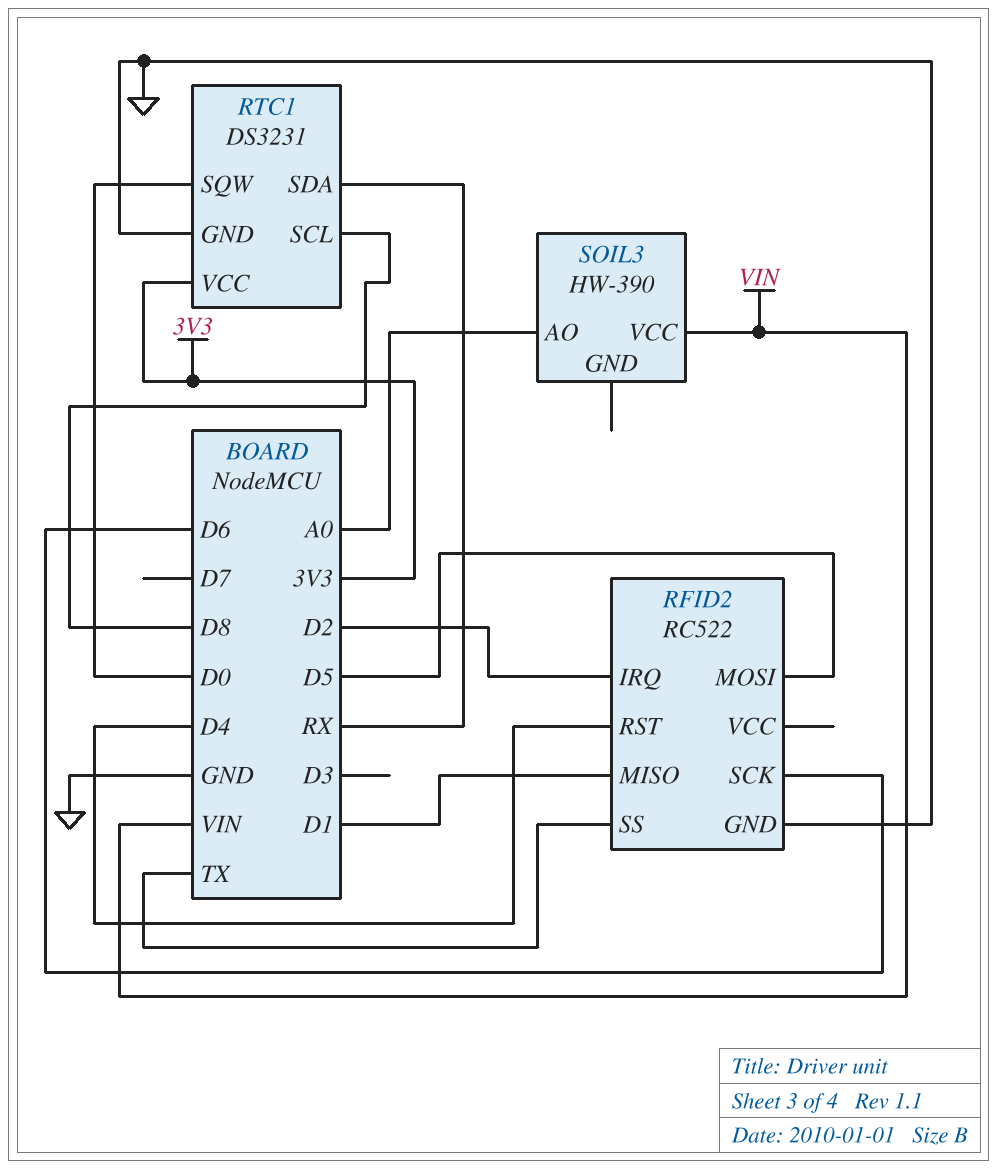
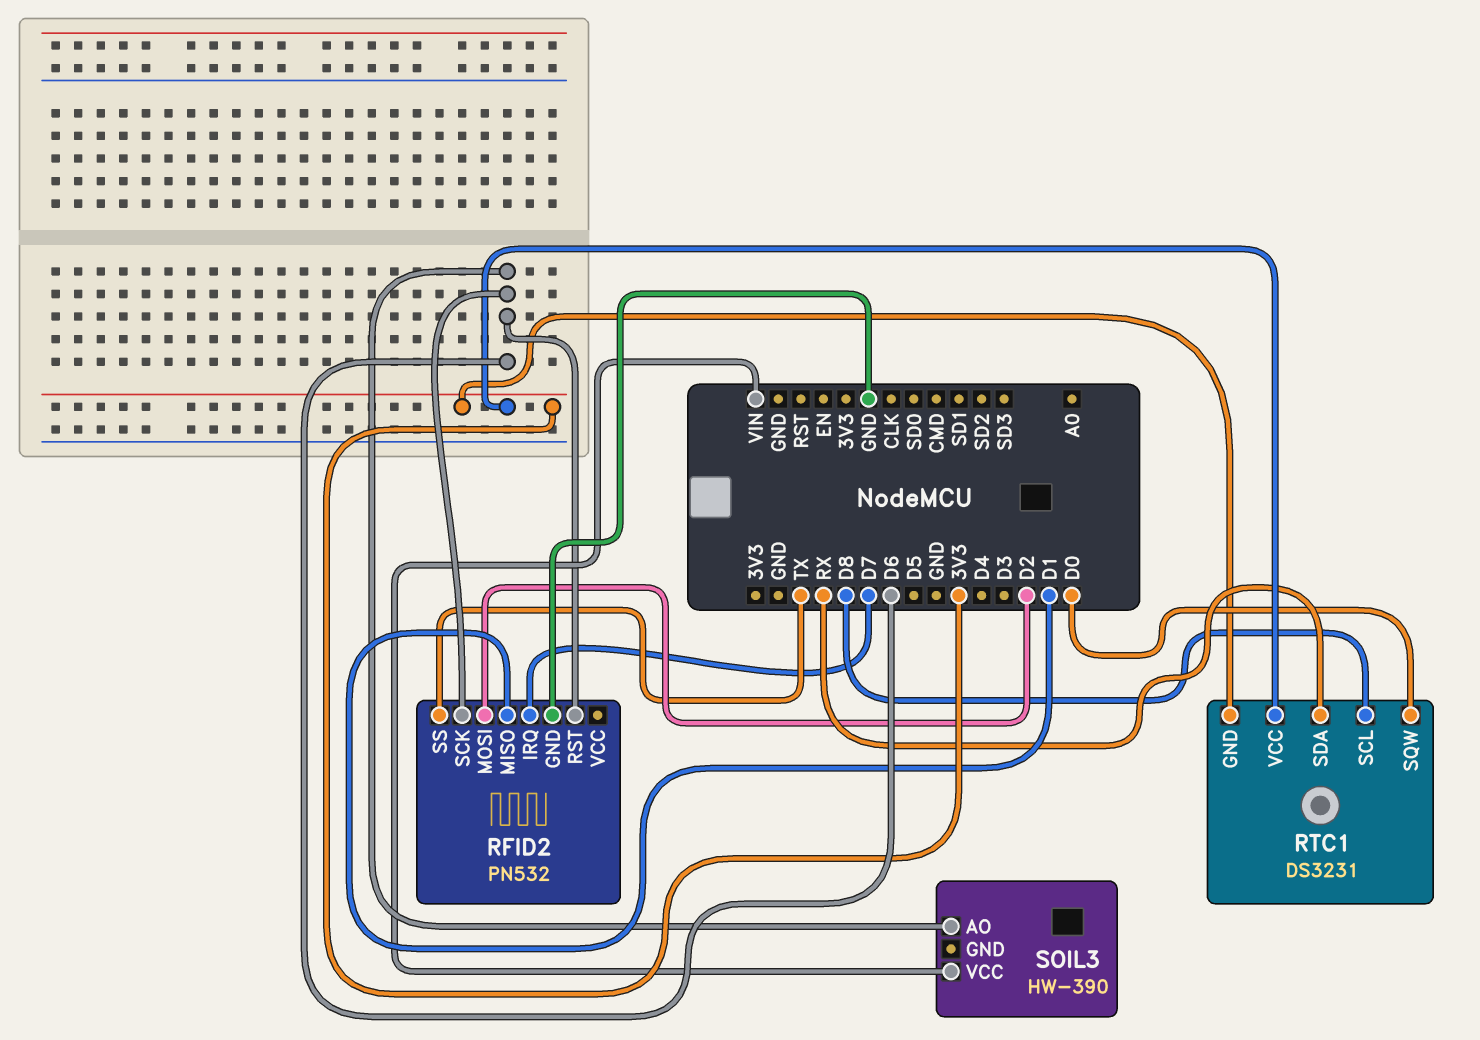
RFID2: RC522 -> PN532
RFID2 pin IRQ: D2 -> D7
RFID2 pin MOSI: D5 -> D2
RFID2 pin RST: D4 -> D6
RTC1 pin GND: GND -> 3V3
SOIL3 pin AO: A0 -> D6

